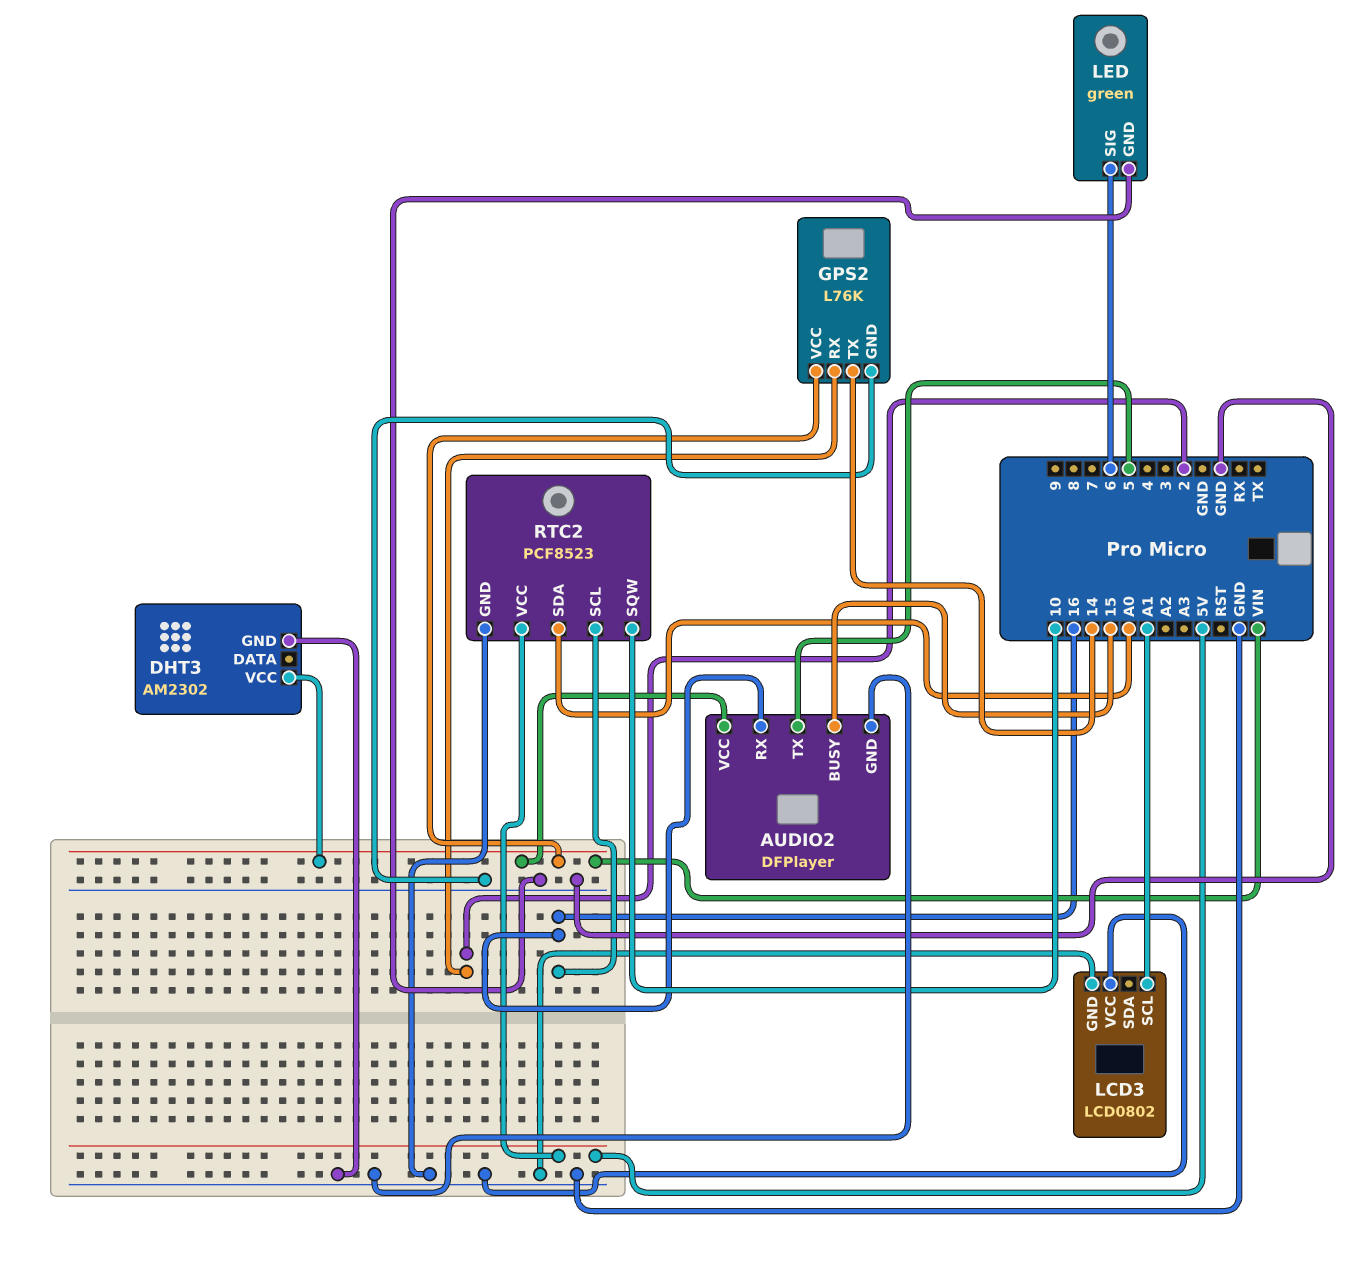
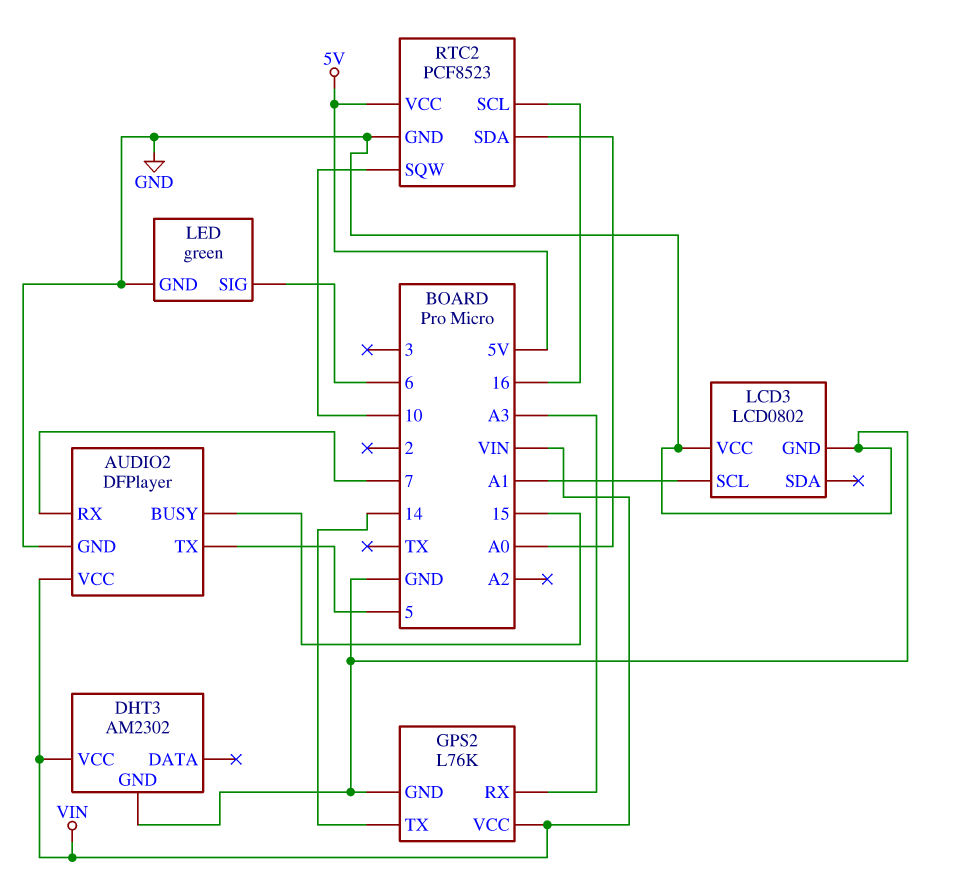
AUDIO2 pin RX: 16 -> 7
GPS2 pin RX: 2 -> A3

